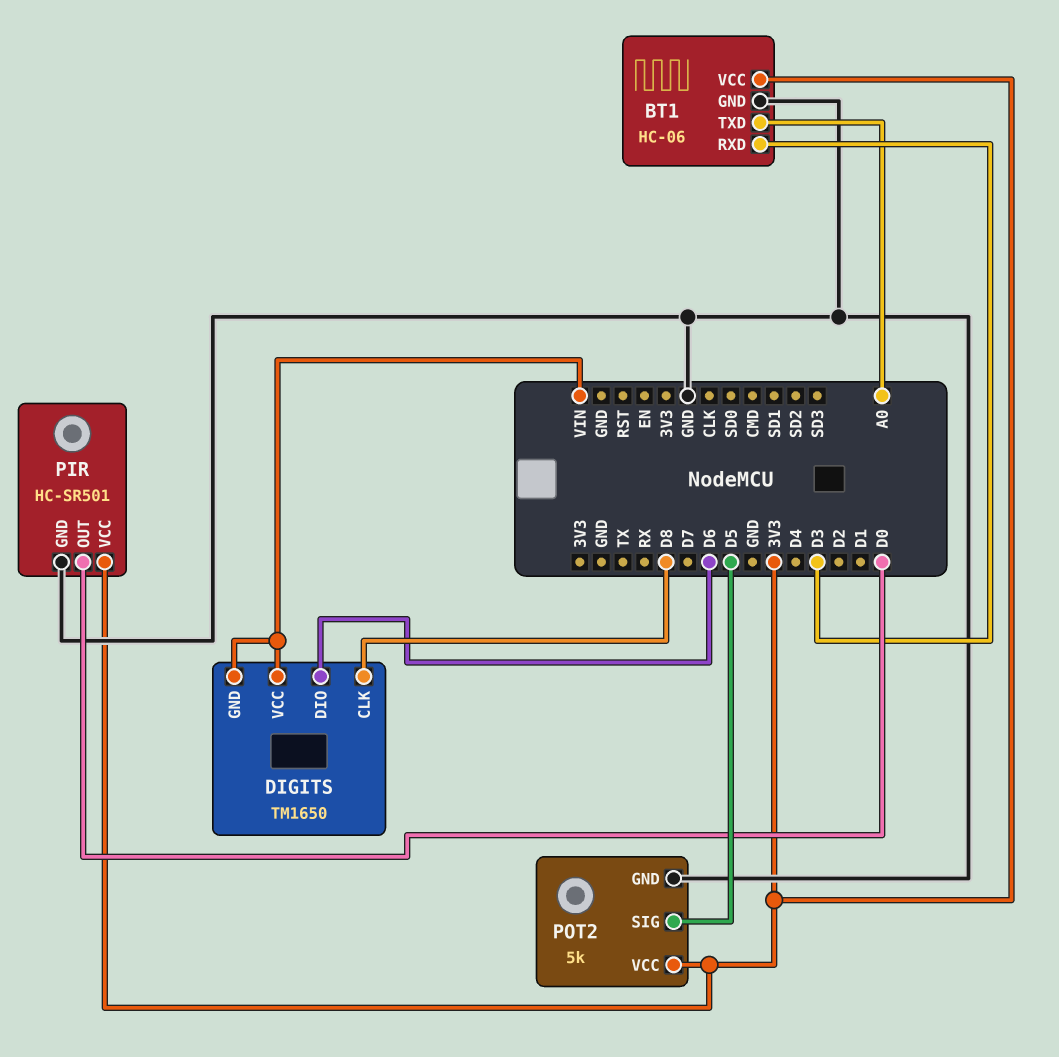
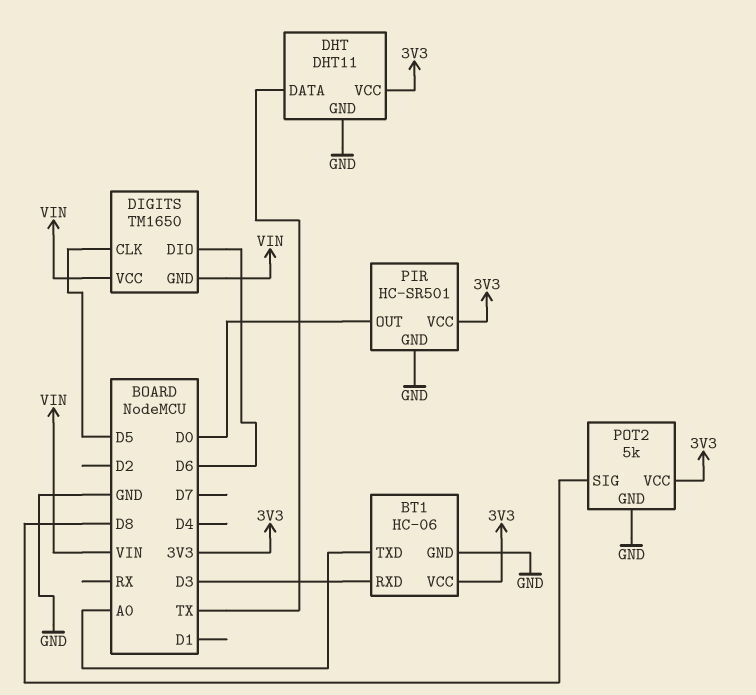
DHT: none -> DHT11
DHT pin DATA: none -> TX
DHT pin GND: none -> GND
DHT pin VCC: none -> 3V3
DIGITS pin CLK: D8 -> D5
POT2 pin SIG: D5 -> D8

